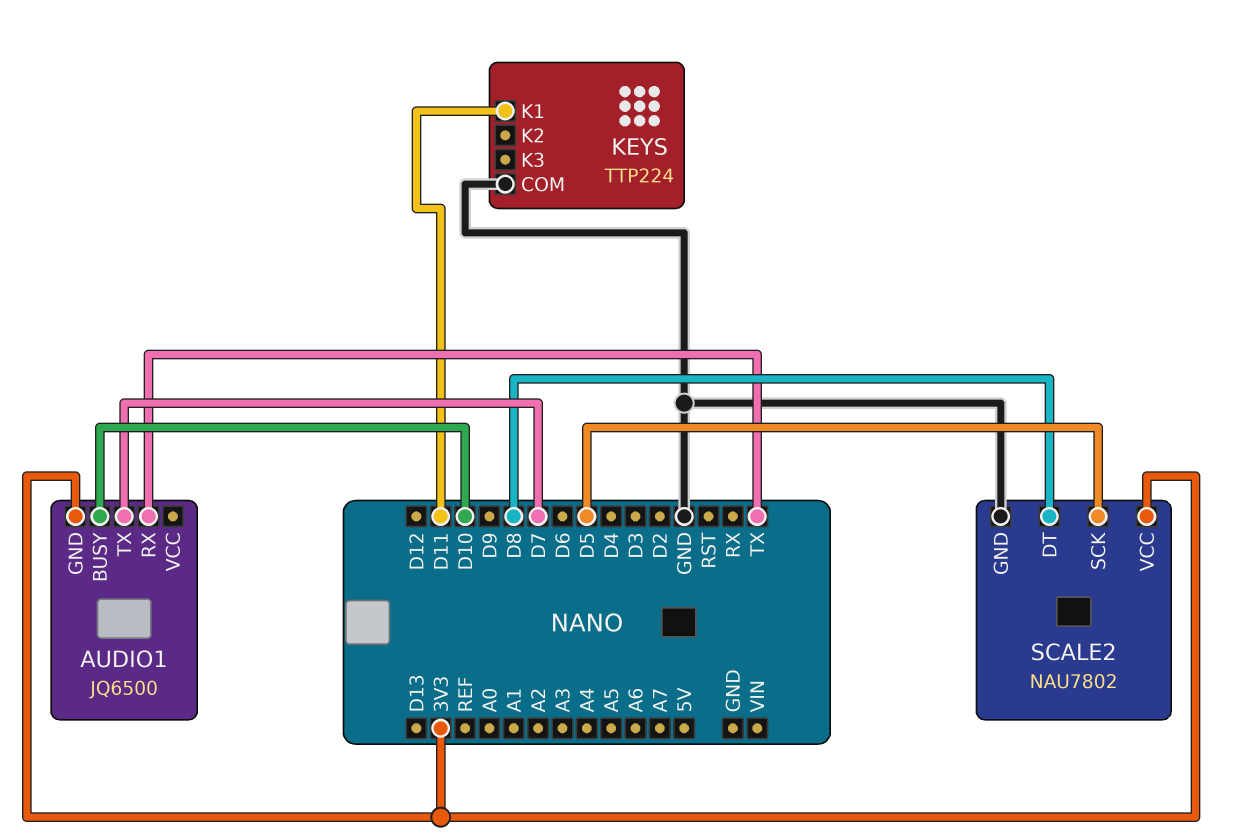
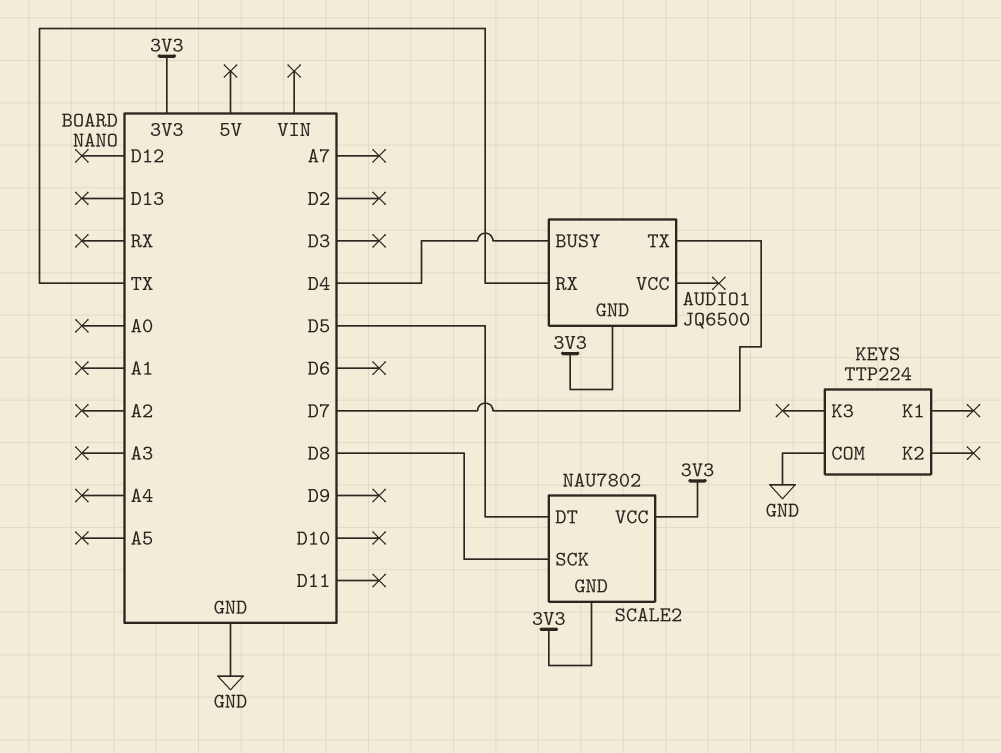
AUDIO1 pin BUSY: D10 -> D4
KEYS pin K1: D11 -> none
SCALE2 pin DT: D8 -> D5
SCALE2 pin GND: GND -> 3V3
SCALE2 pin SCK: D5 -> D8

